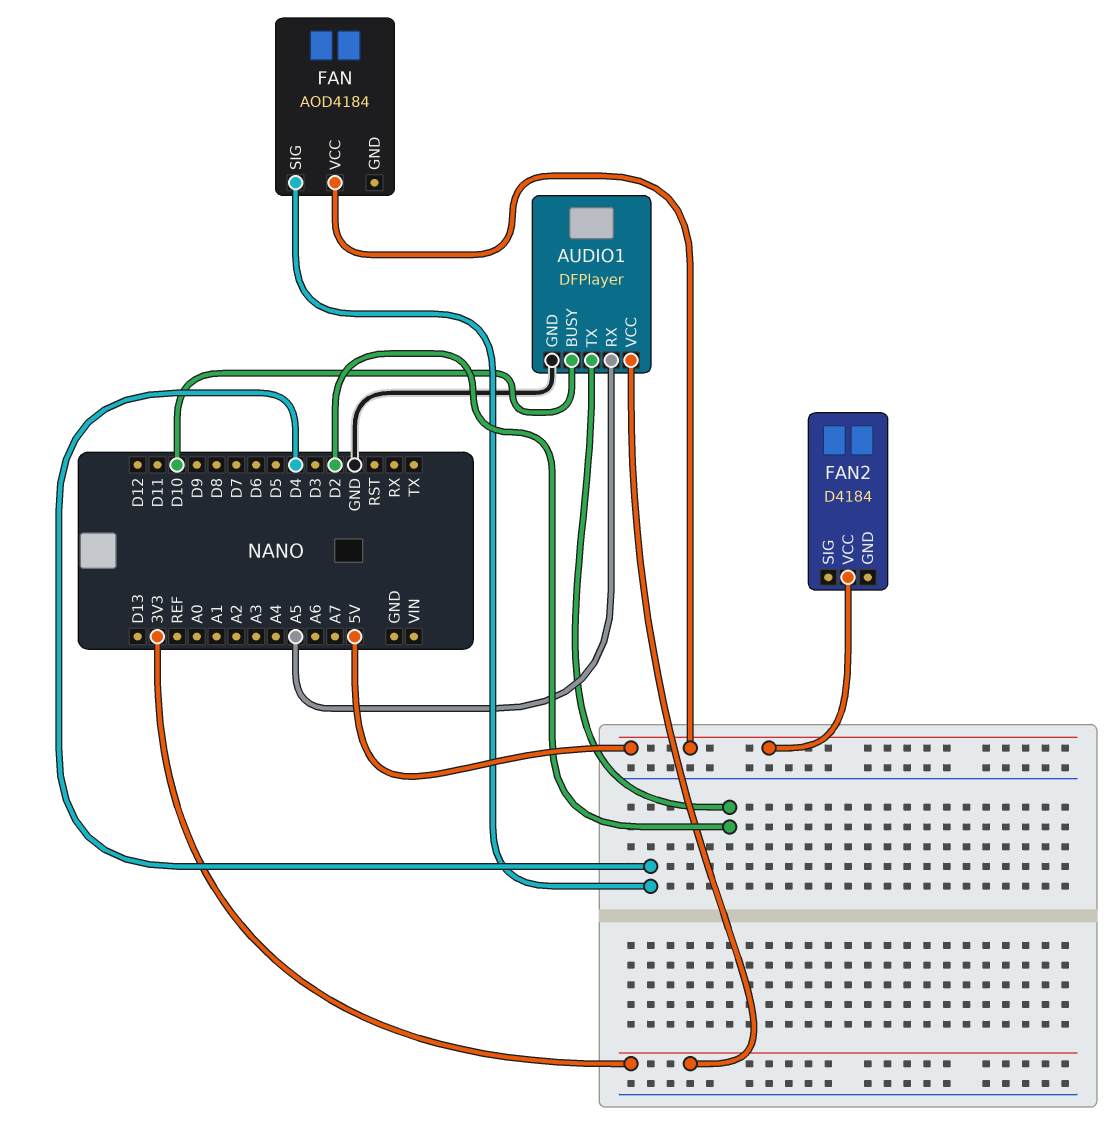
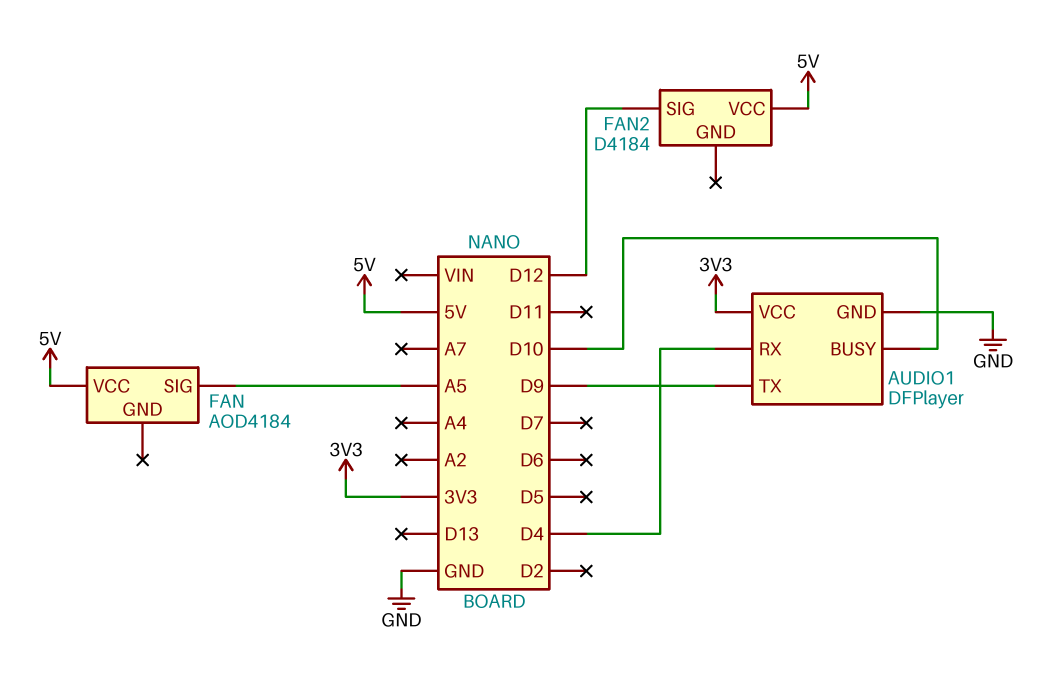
AUDIO1 pin RX: A5 -> D4
AUDIO1 pin TX: D2 -> D9
FAN pin SIG: D4 -> A5
FAN2 pin SIG: none -> D12

